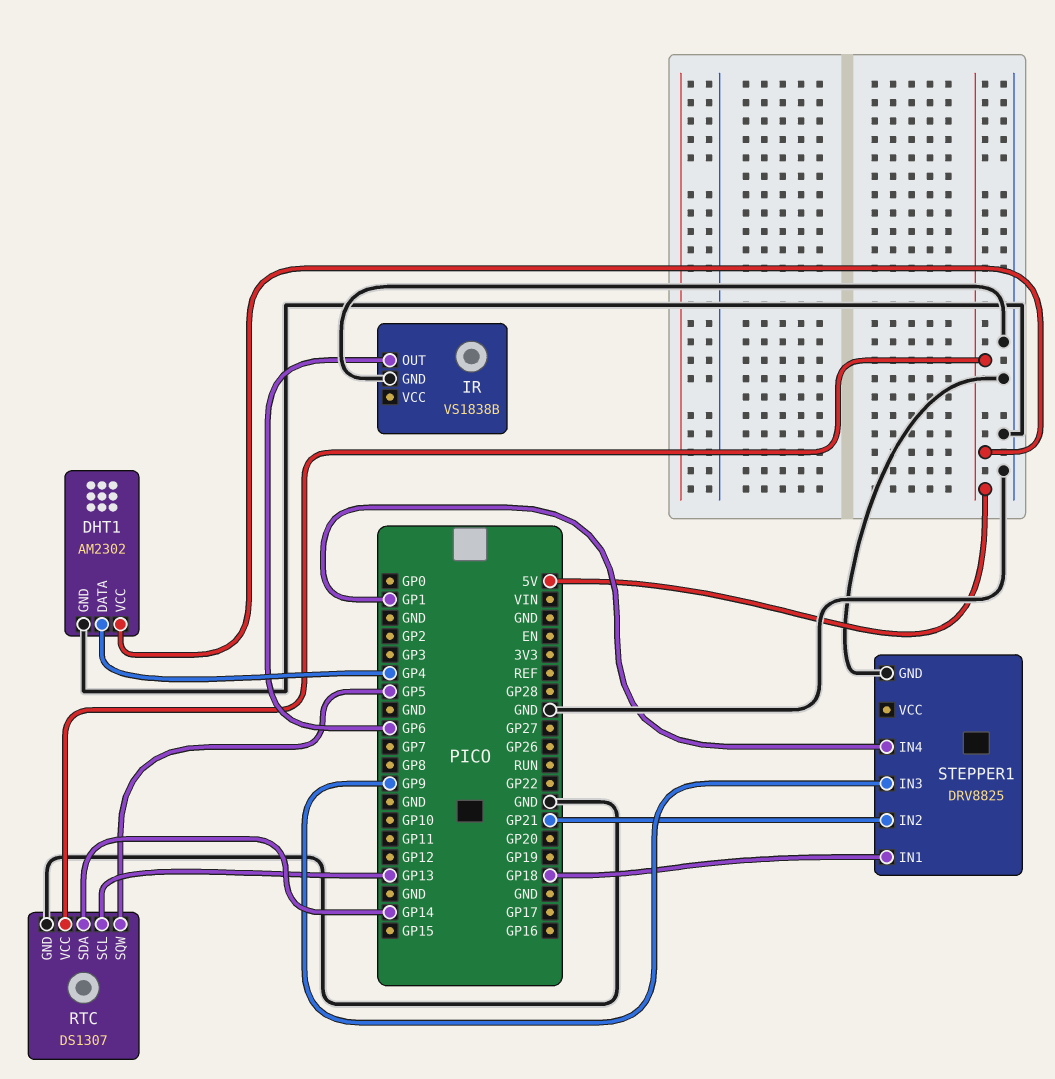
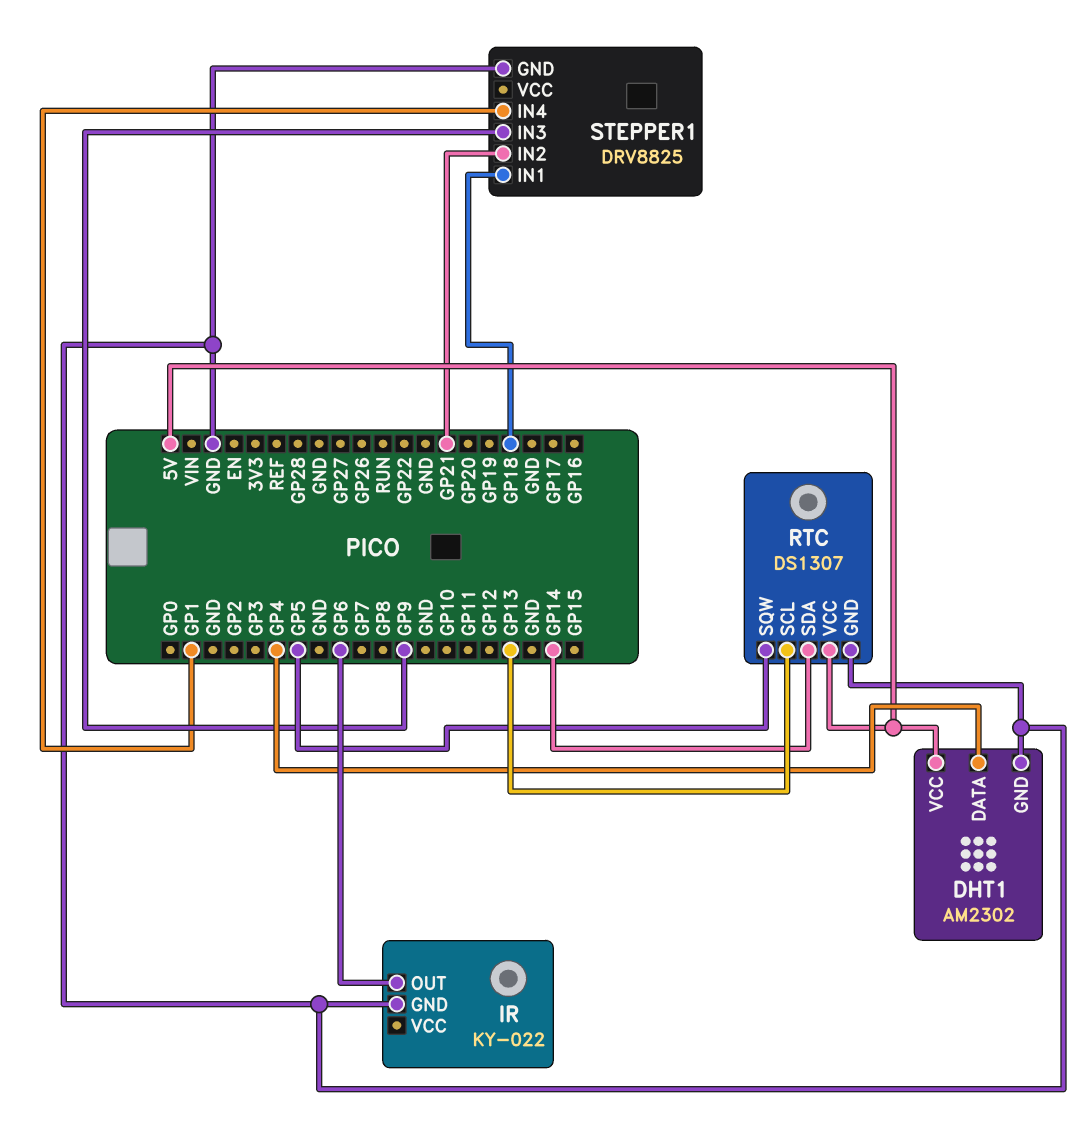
IR: VS1838B -> KY-022

